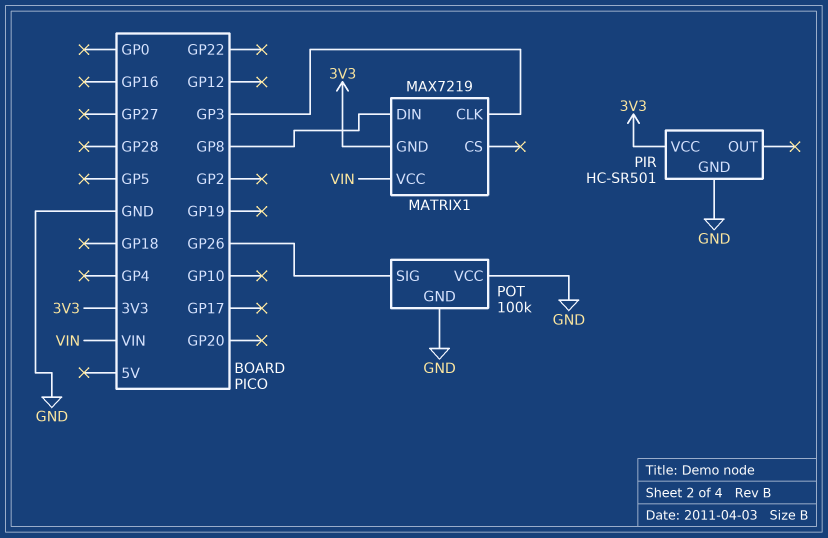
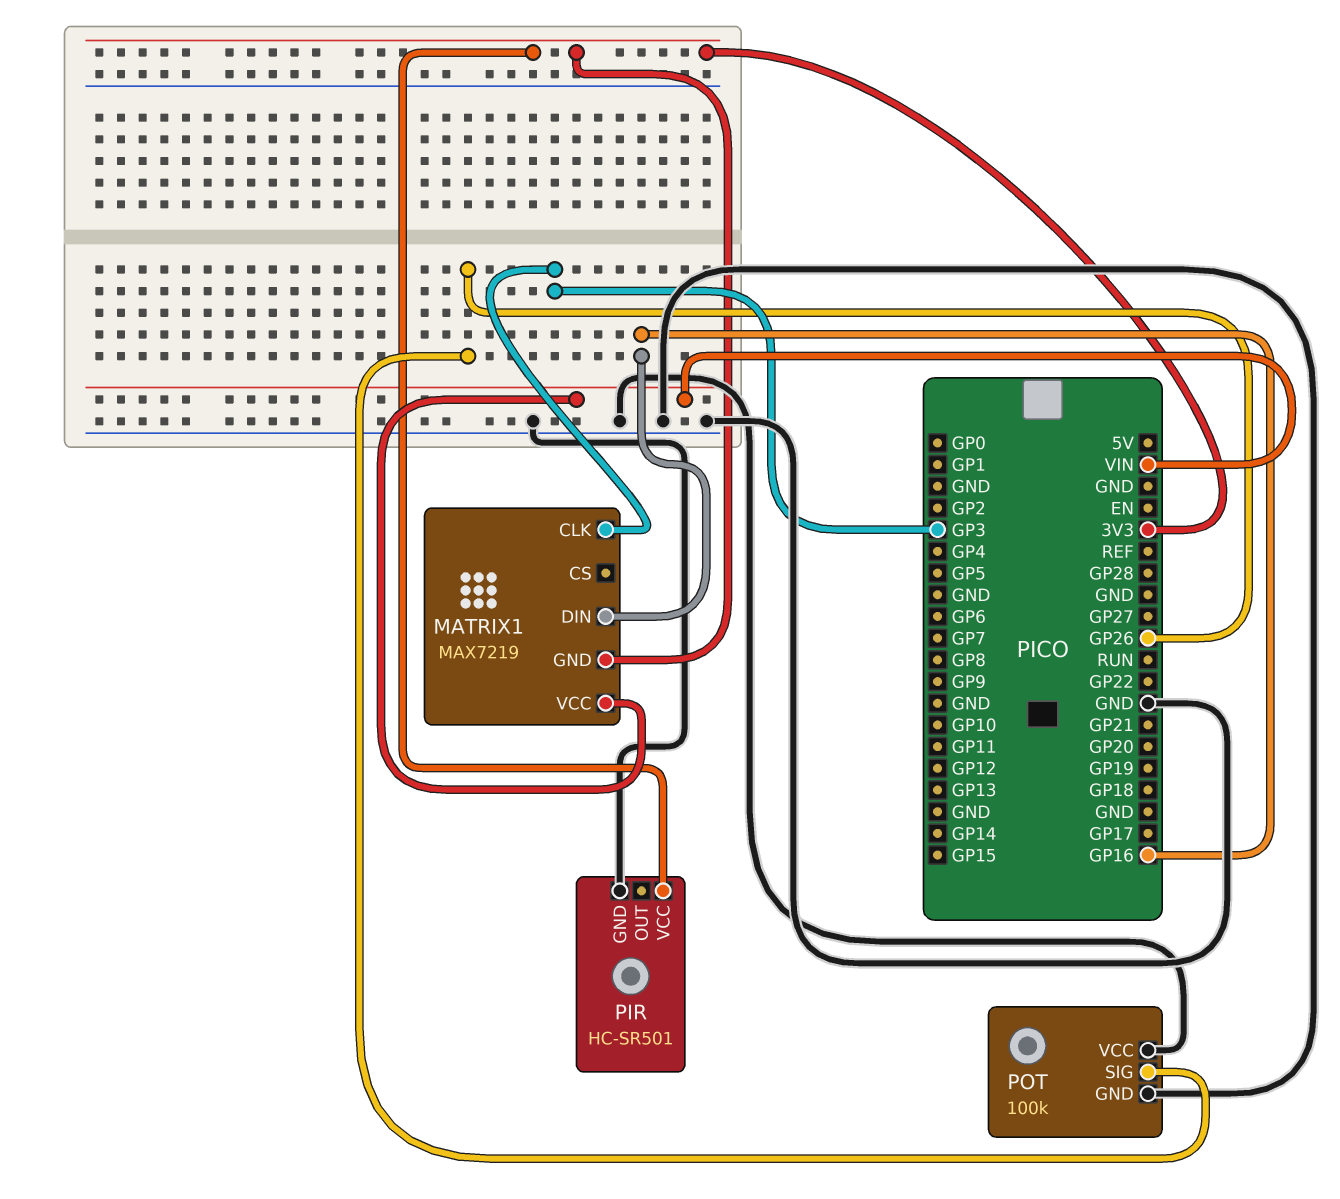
MATRIX1 pin DIN: GP8 -> GP16

